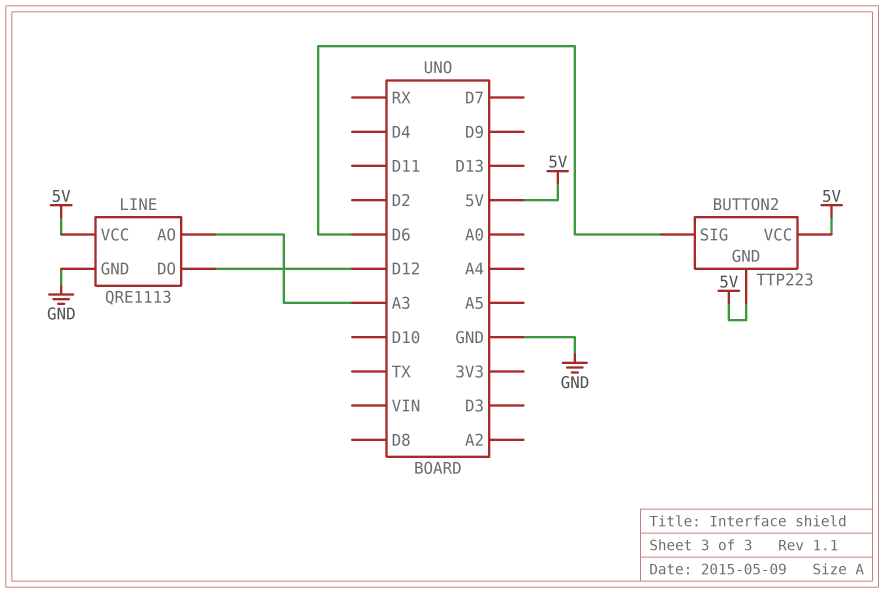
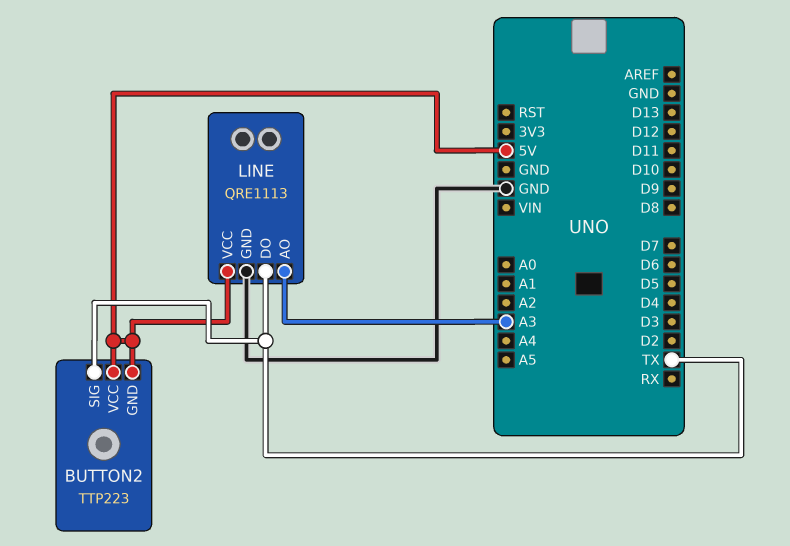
BUTTON2 pin SIG: D6 -> TX
LINE pin DO: D12 -> TX

